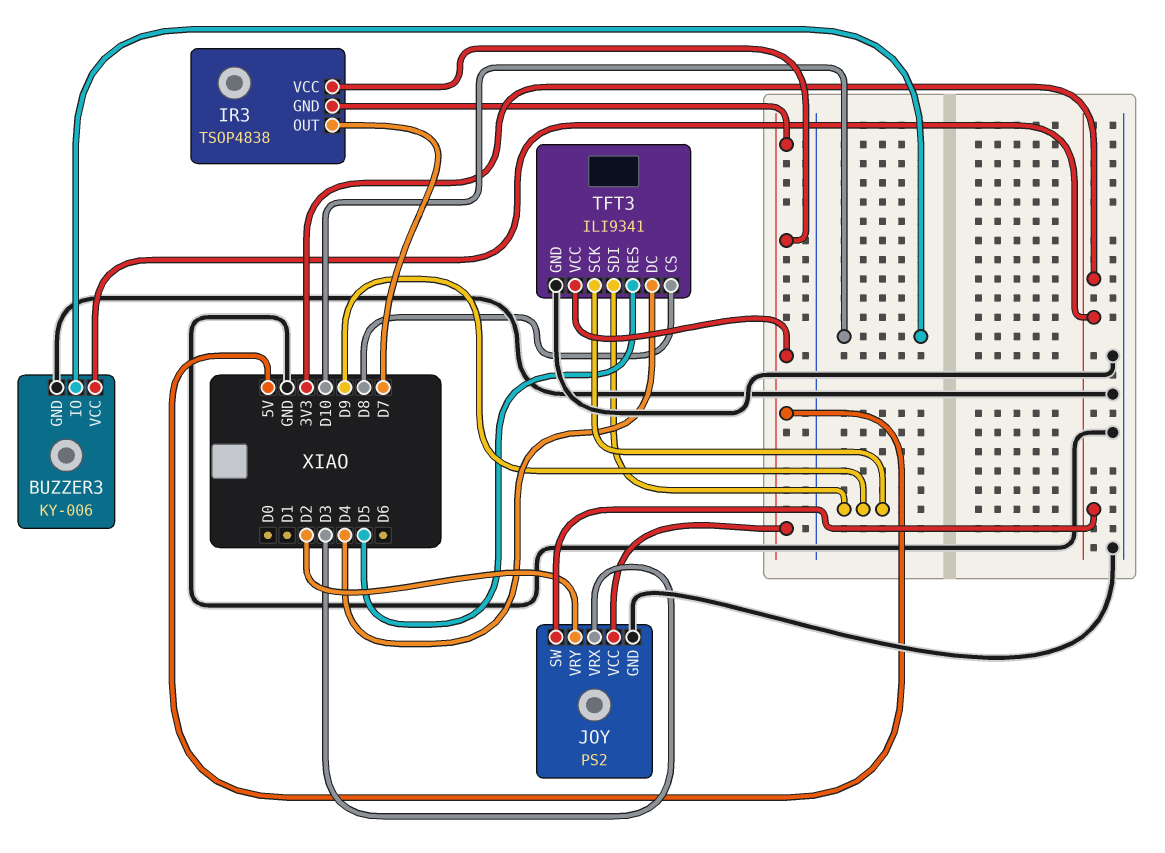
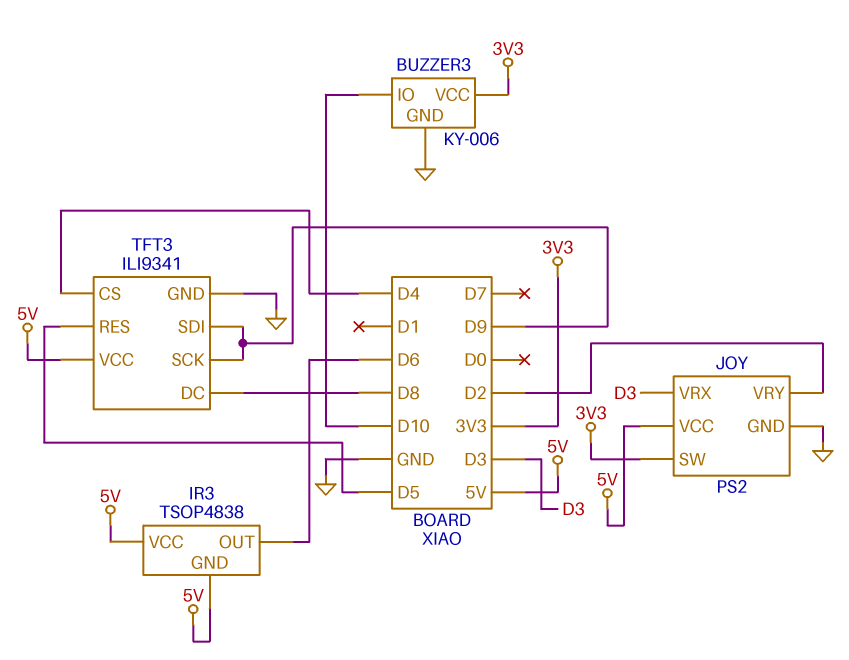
IR3 pin OUT: D7 -> D6
TFT3 pin CS: D8 -> D4
TFT3 pin DC: D4 -> D8

